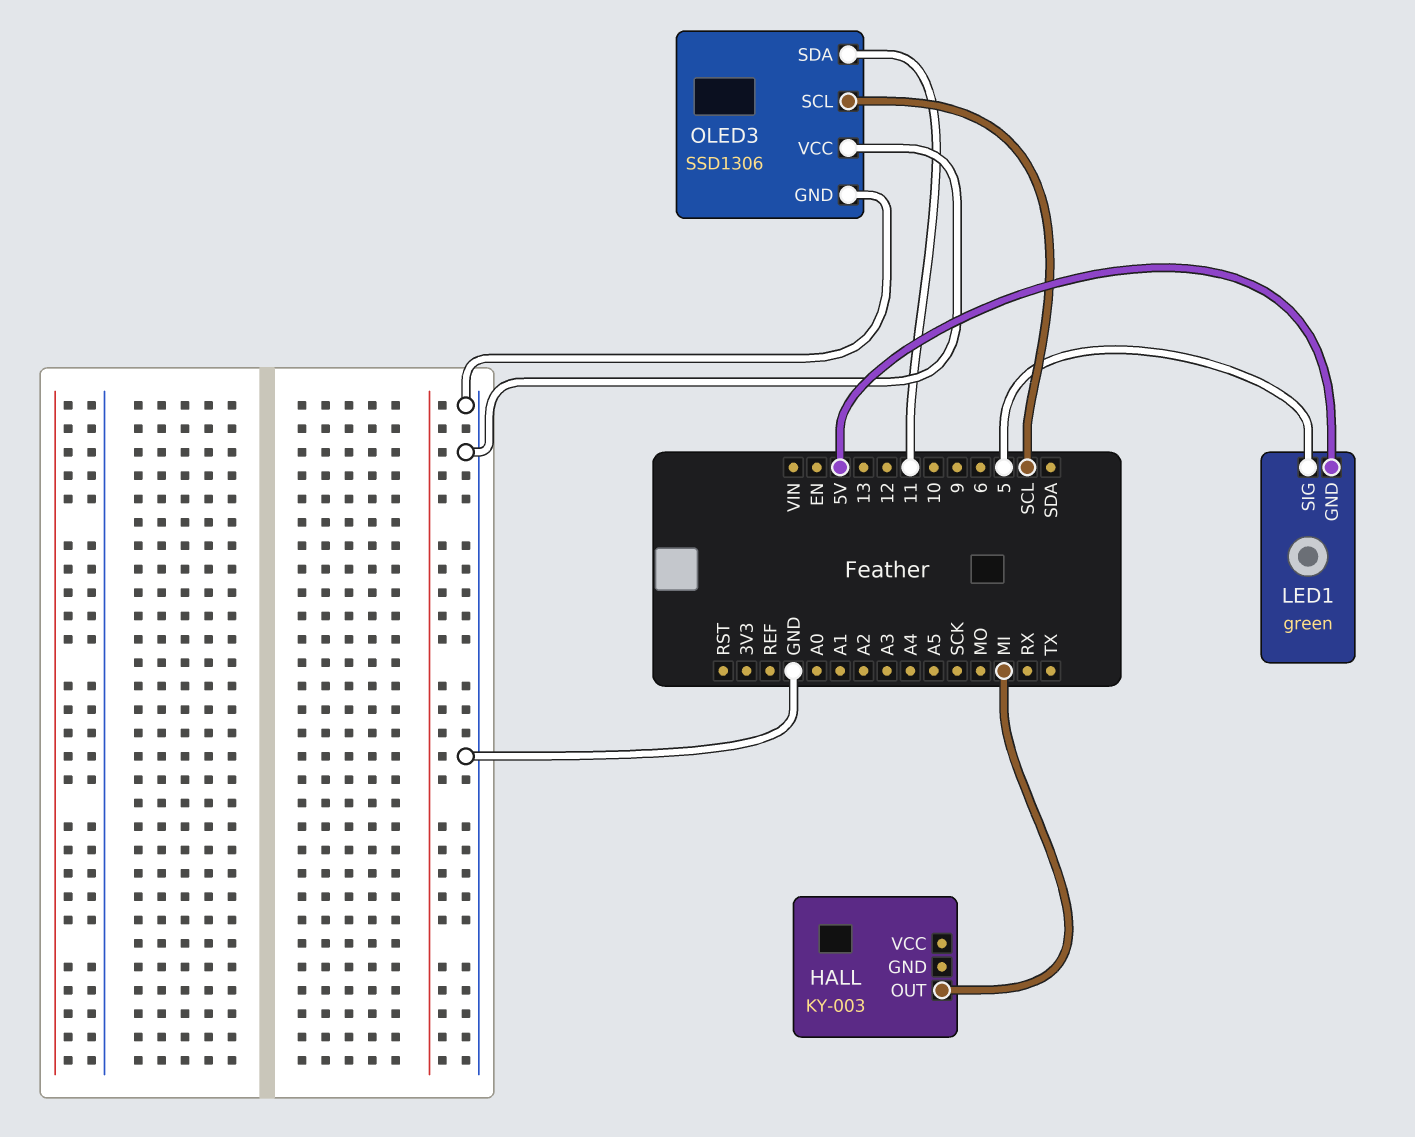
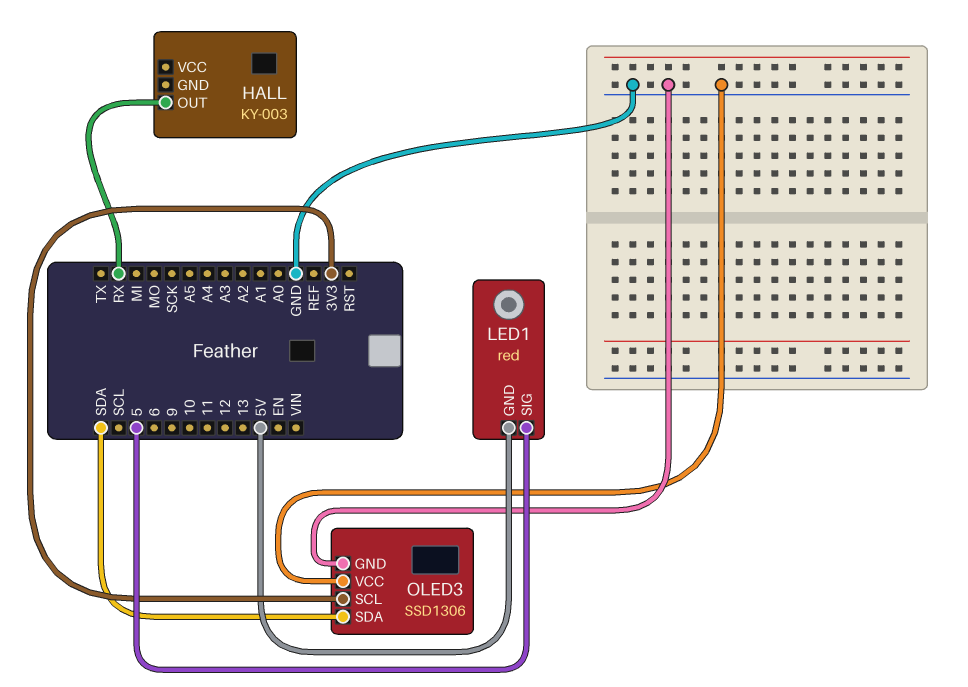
HALL pin OUT: MI -> RX
LED1: green -> red
OLED3 pin SCL: SCL -> 3V3
OLED3 pin SDA: 11 -> SDA

